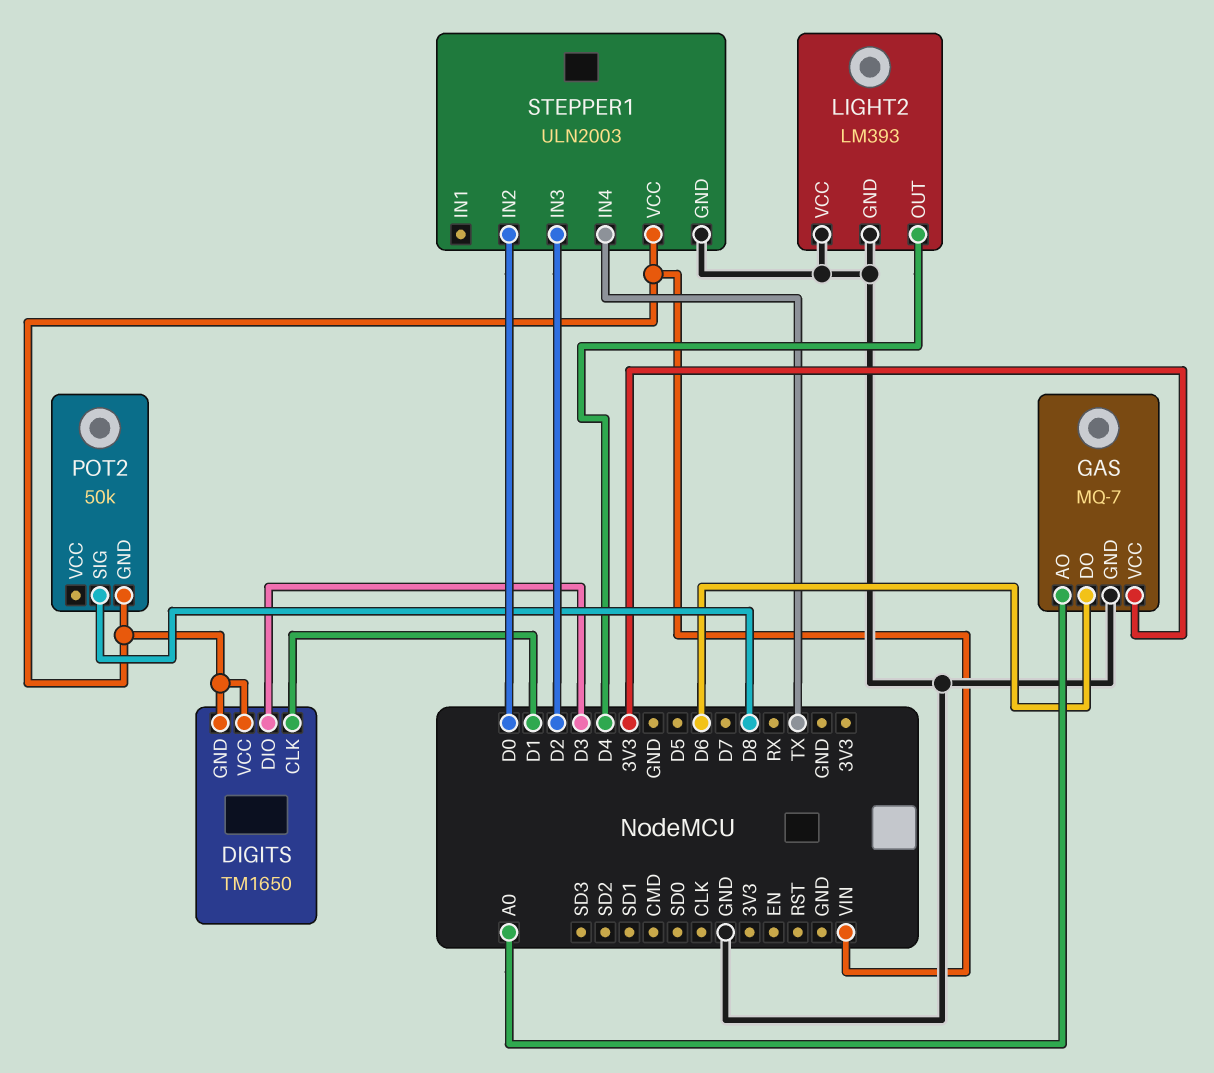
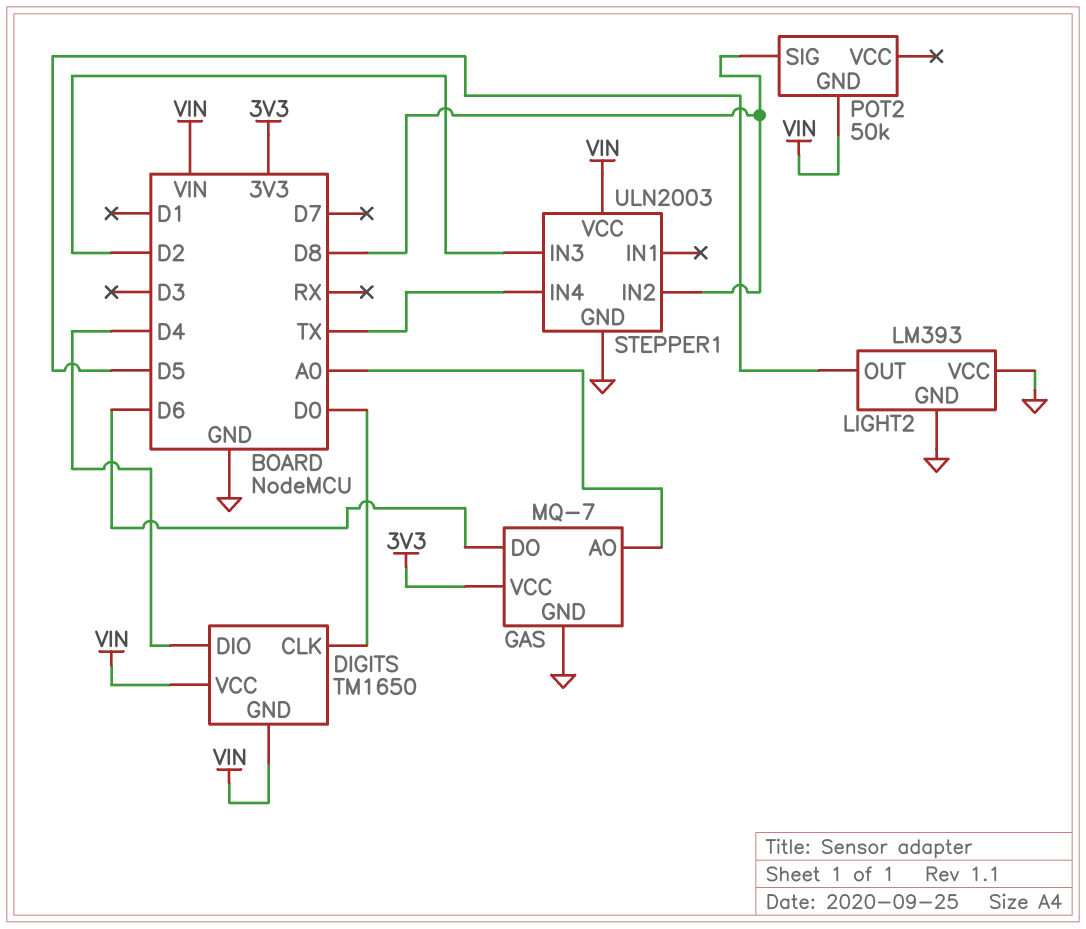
DIGITS pin CLK: D1 -> D0
DIGITS pin DIO: D3 -> D4
LIGHT2 pin OUT: D4 -> D5
STEPPER1 pin IN2: D0 -> D8

